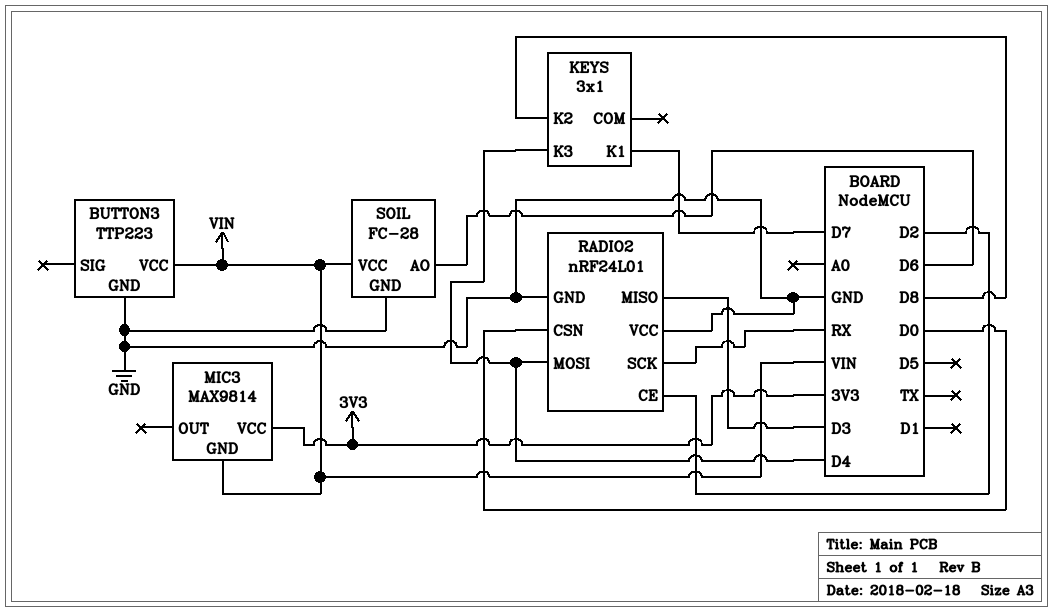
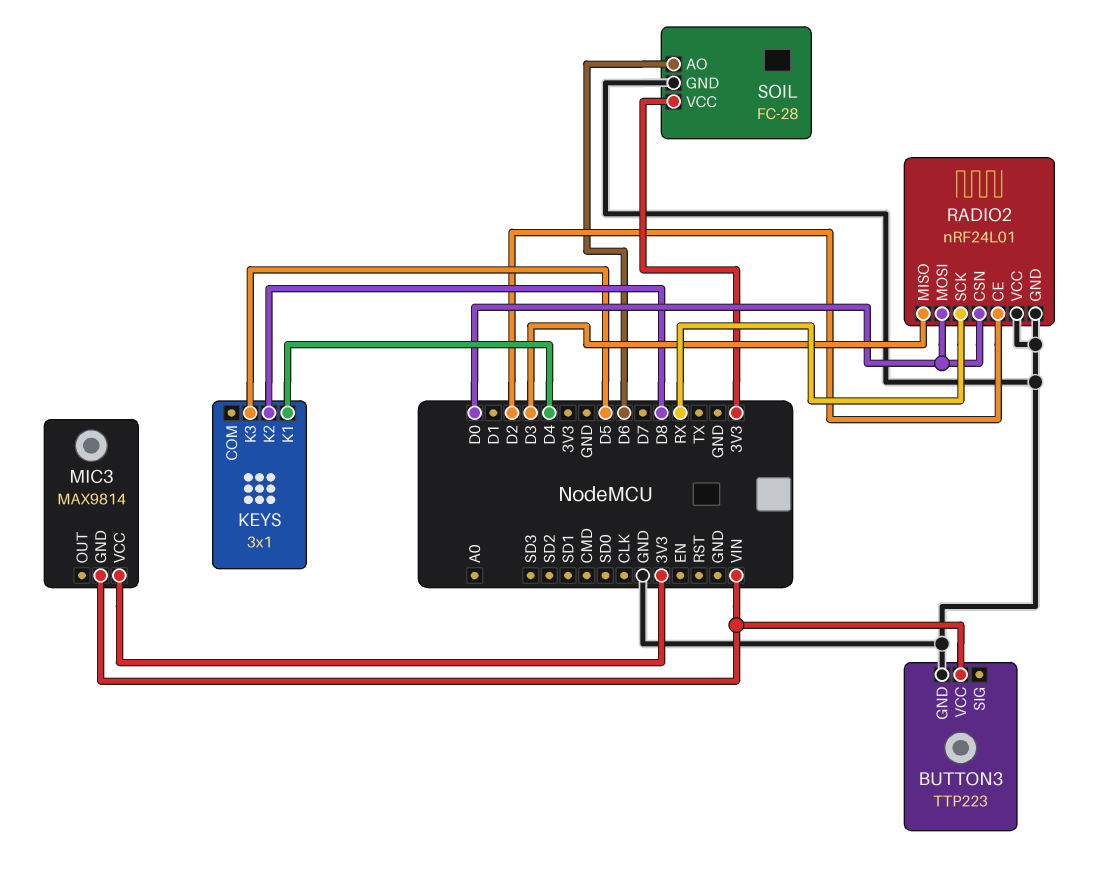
KEYS pin K1: D7 -> D4
KEYS pin K3: D4 -> D5
RADIO2 pin MOSI: D4 -> D0
SOIL pin VCC: VIN -> 3V3

